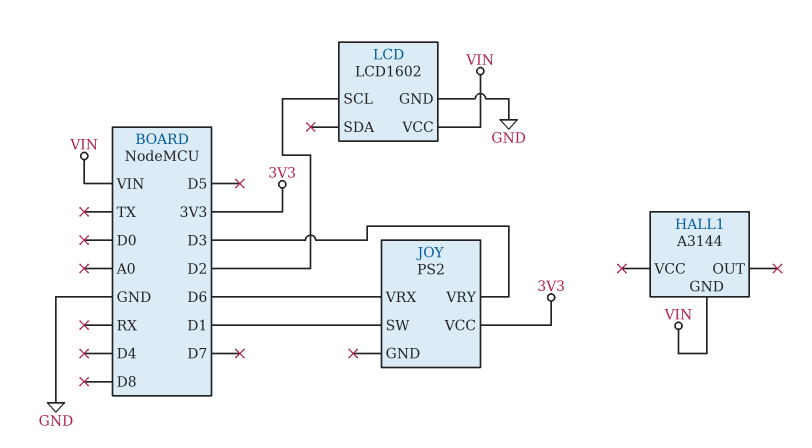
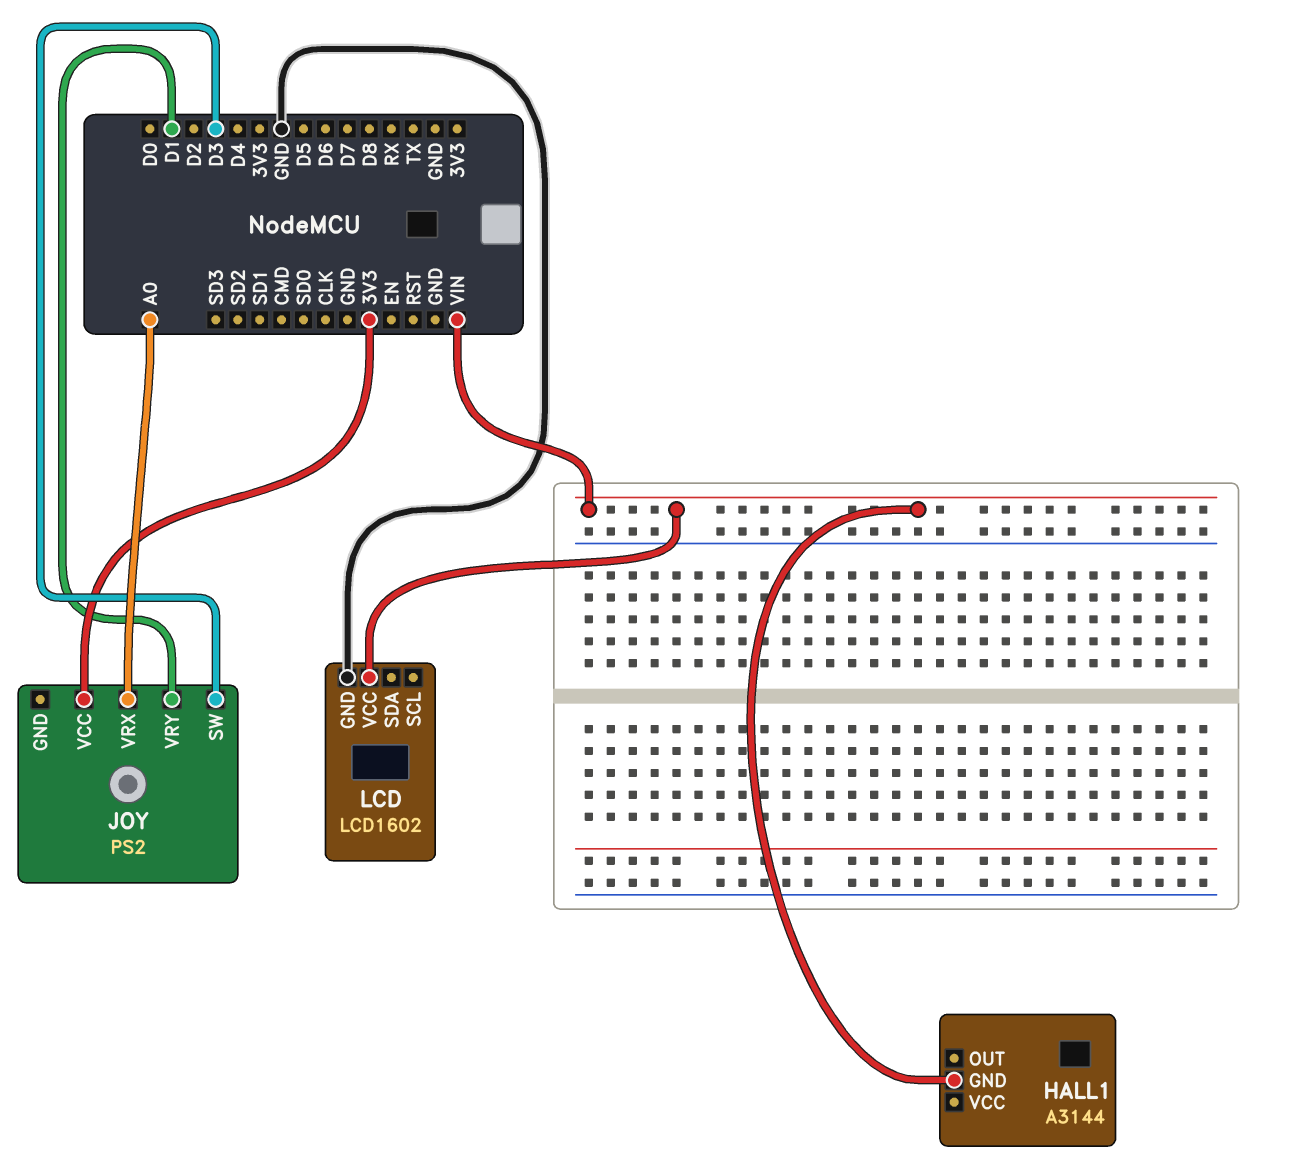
JOY pin SW: D1 -> D3
JOY pin VRX: D6 -> A0
JOY pin VRY: D3 -> D1
LCD pin SCL: D2 -> none

